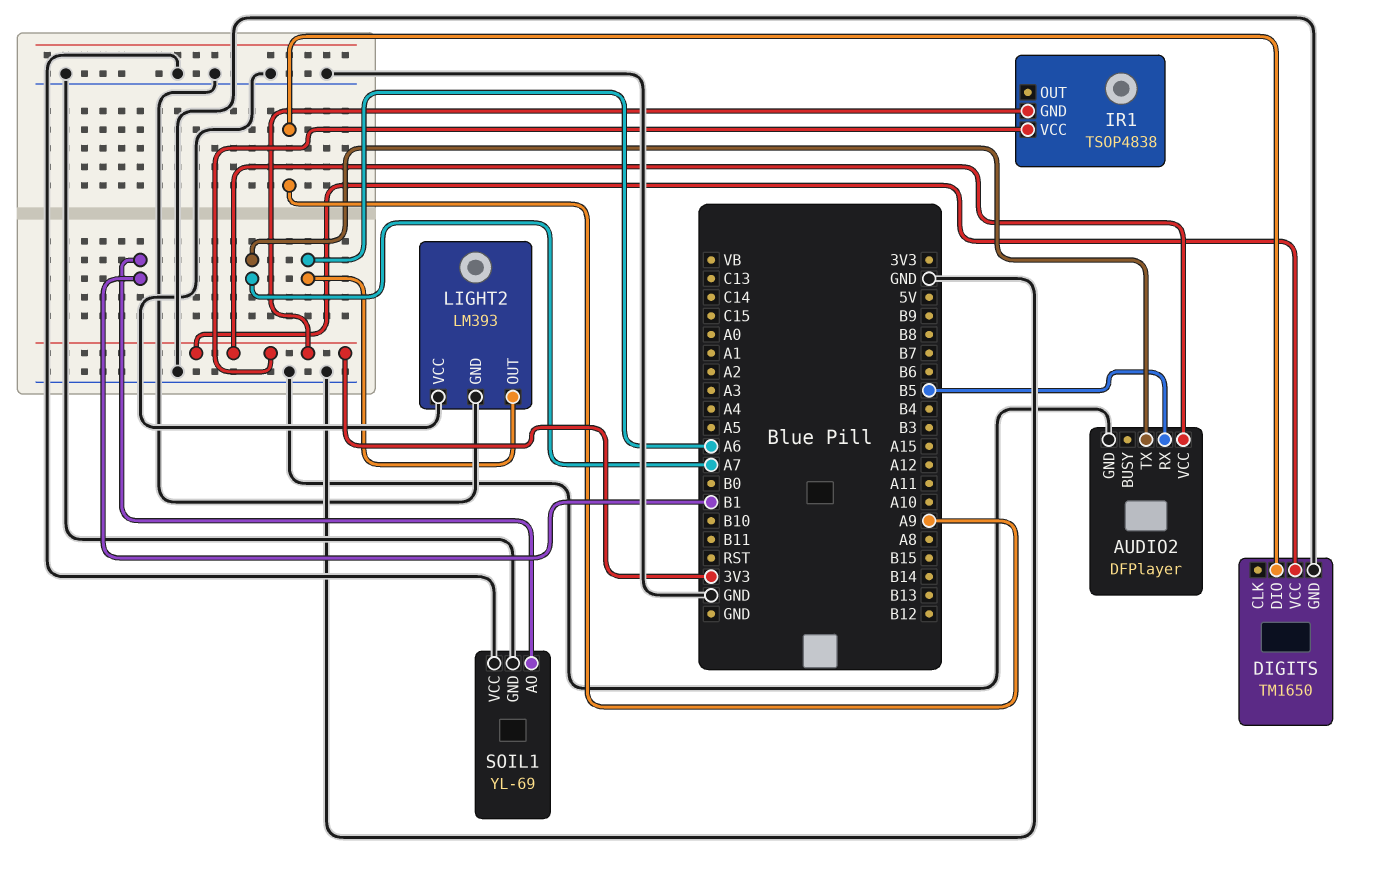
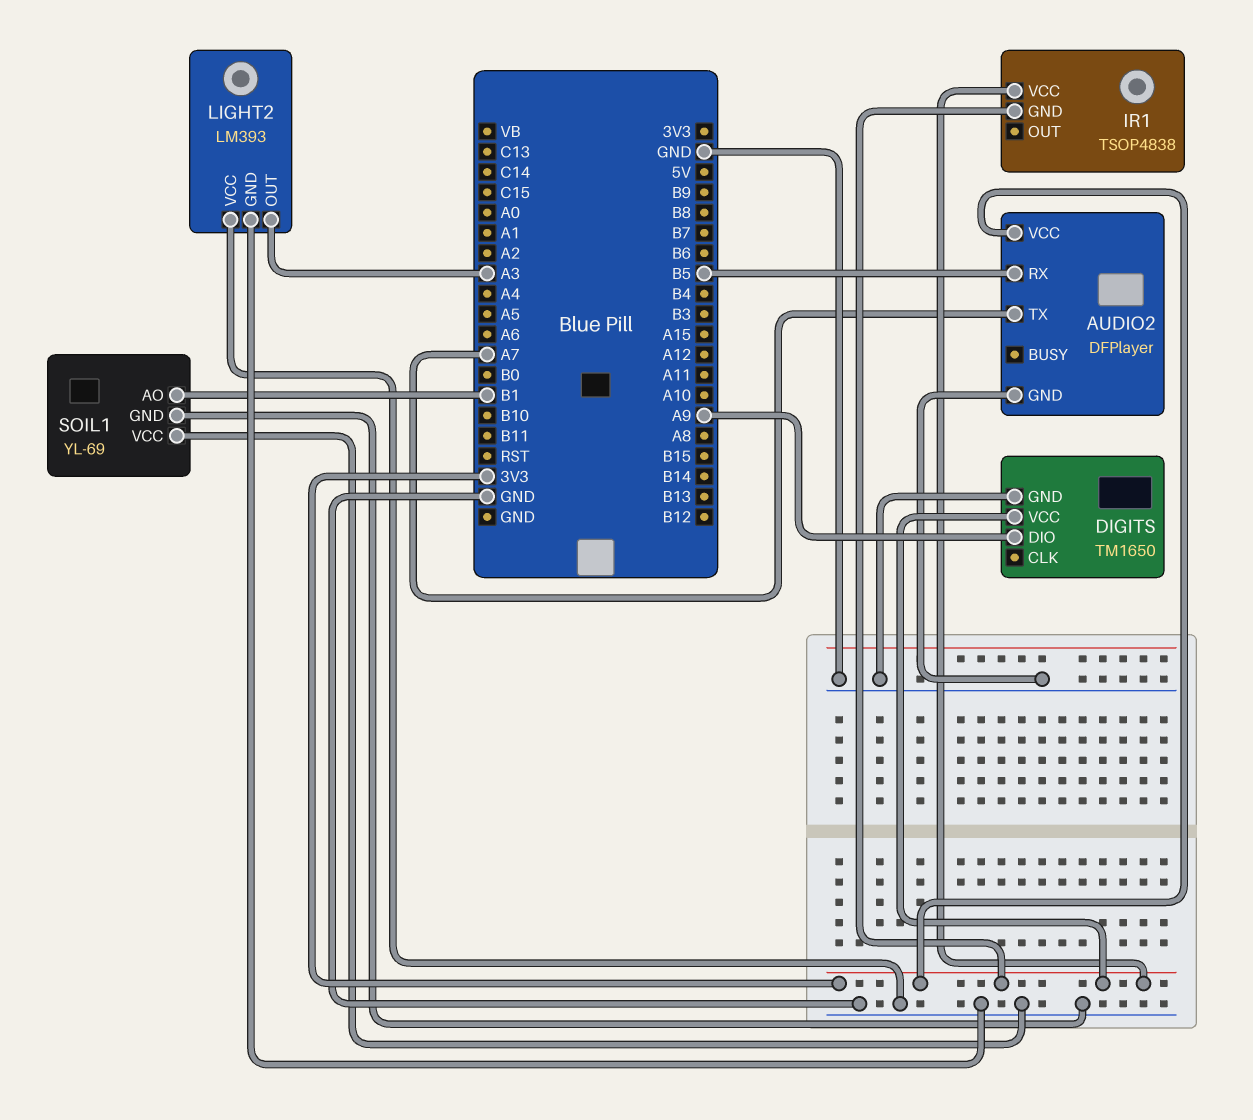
LIGHT2 pin OUT: A6 -> A3

